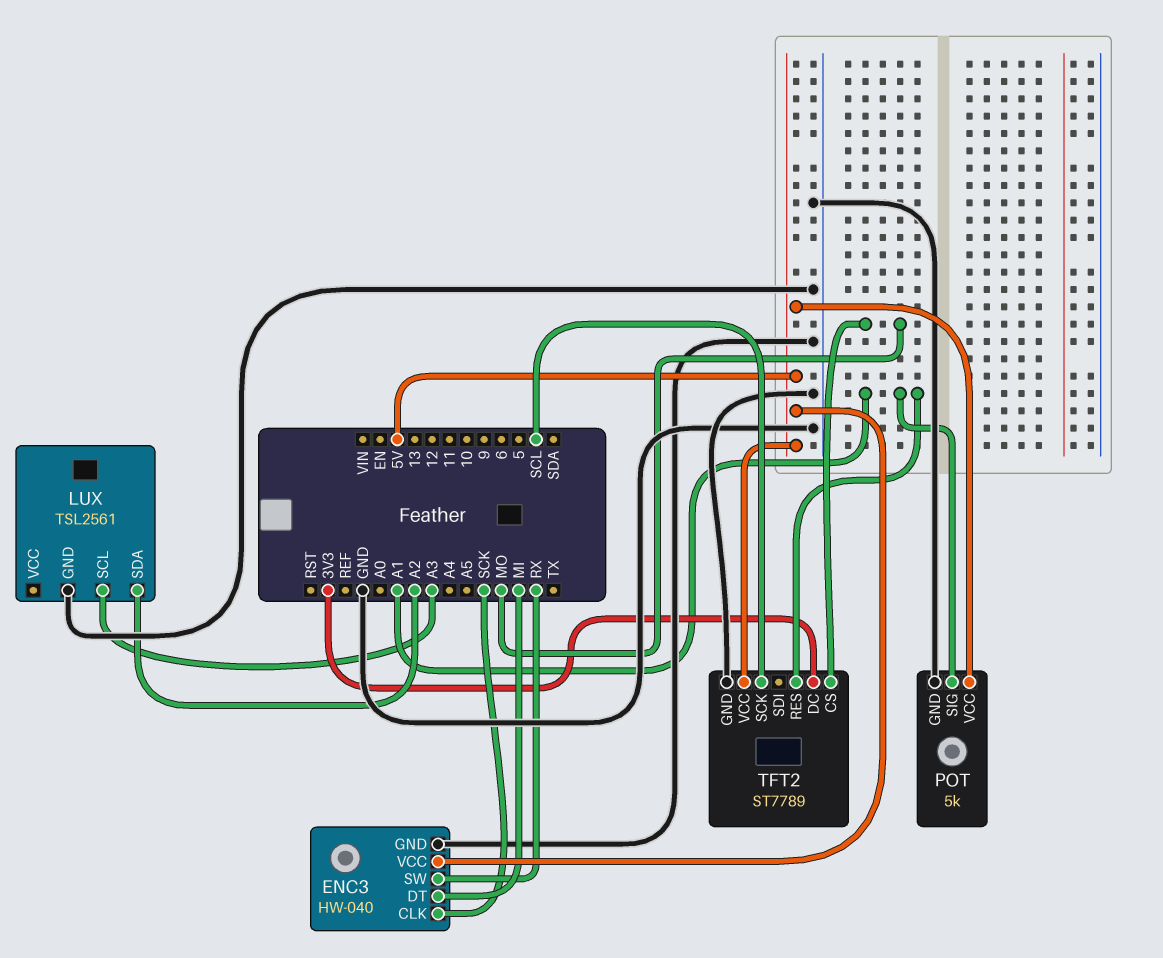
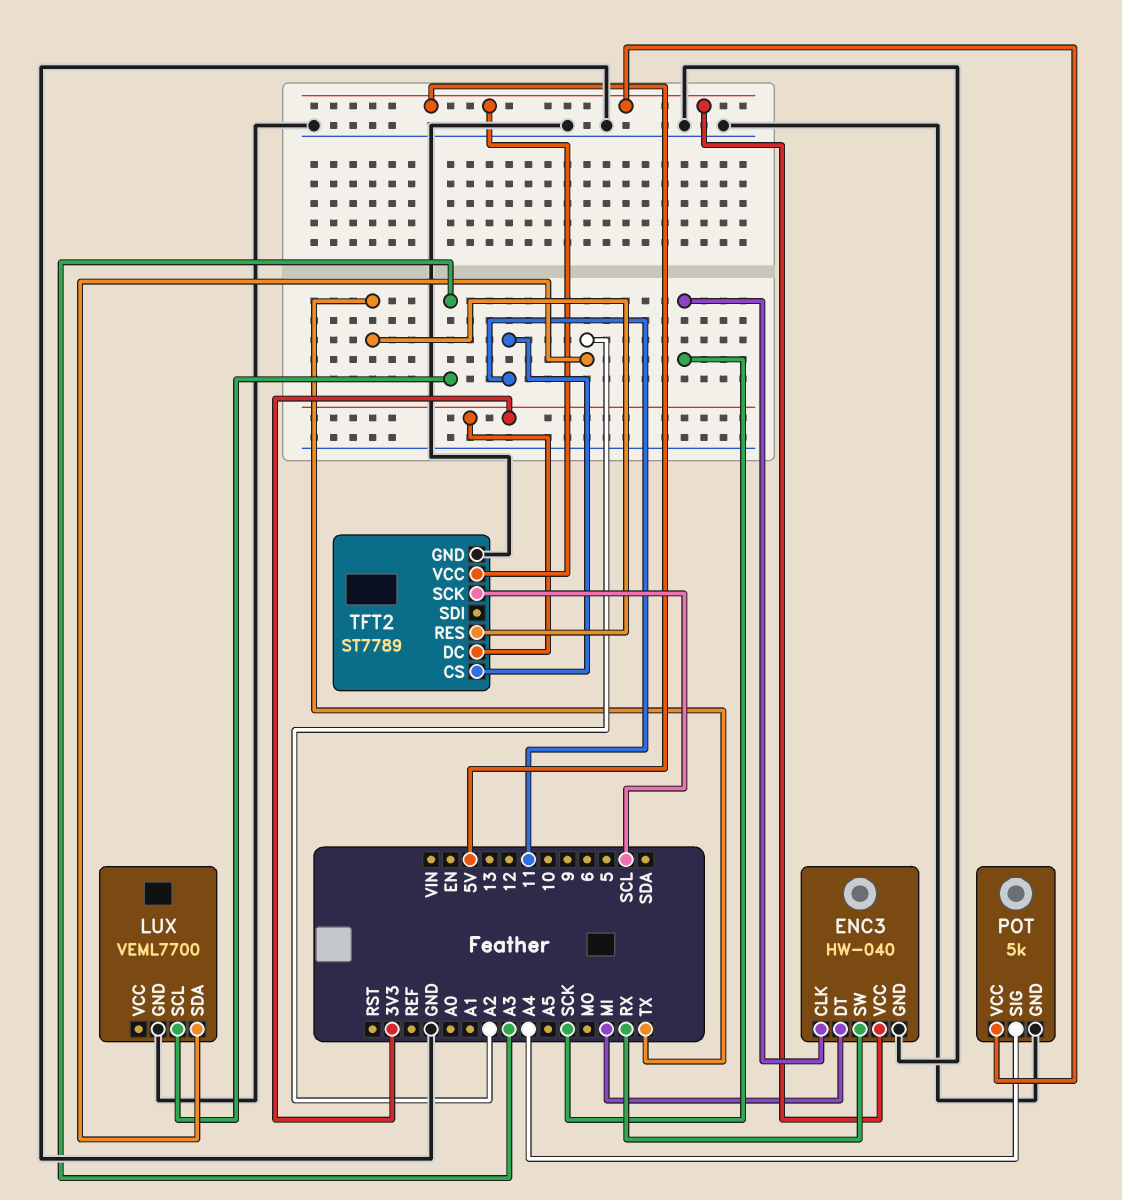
LUX: TSL2561 -> VEML7700
POT pin SIG: A1 -> A4
TFT2 pin CS: MO -> 11
TFT2 pin RES: A1 -> TX

